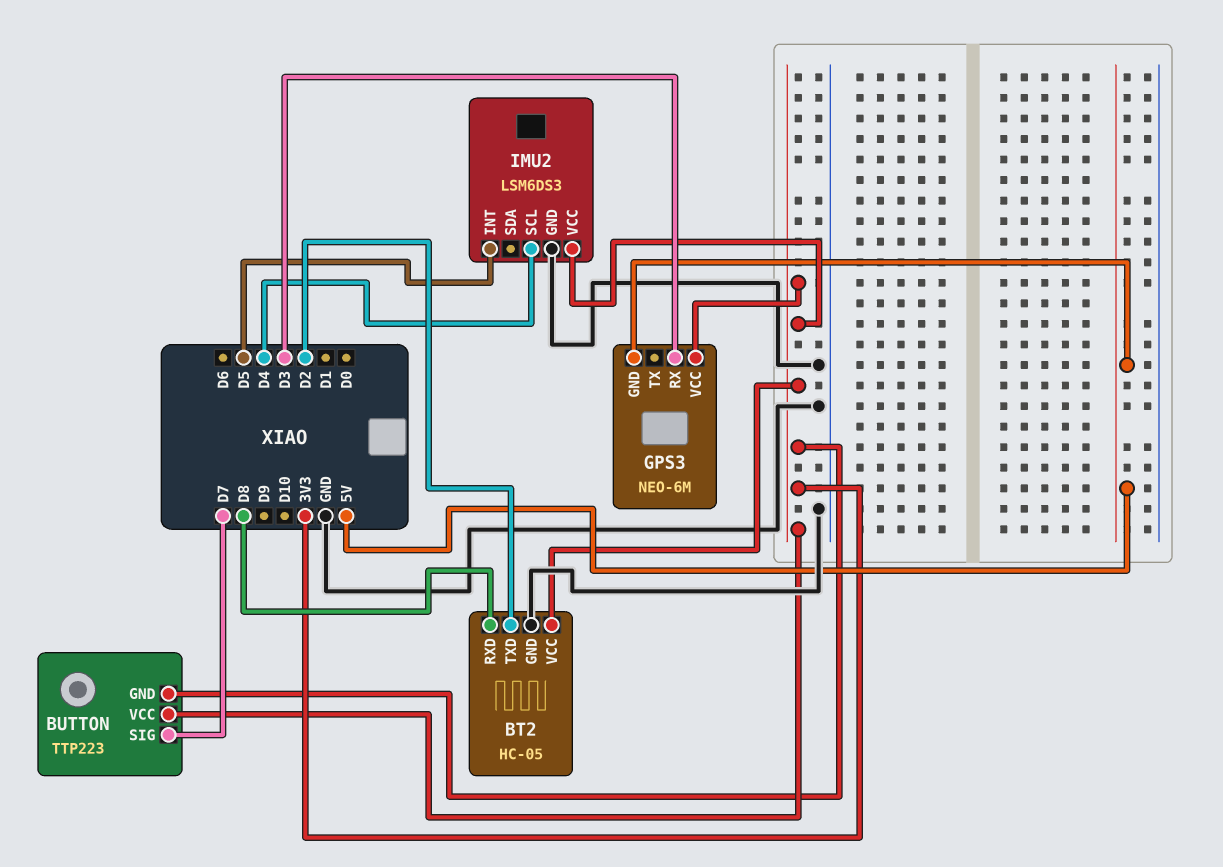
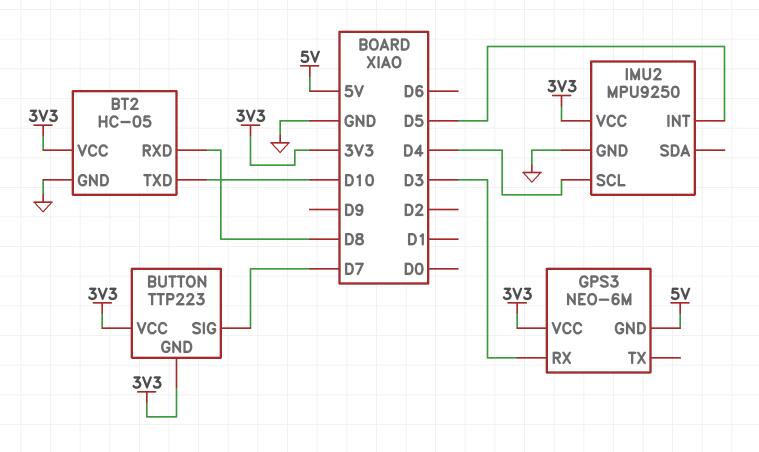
BT2 pin TXD: D2 -> D10
IMU2: LSM6DS3 -> MPU9250

